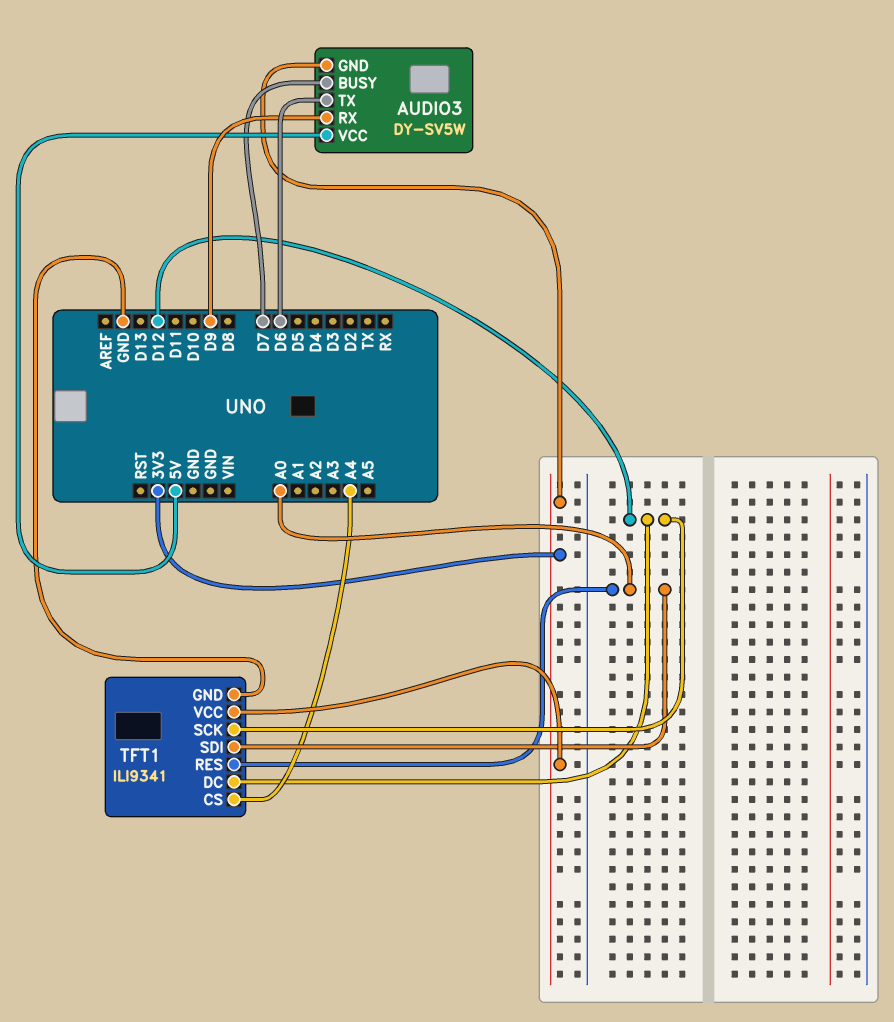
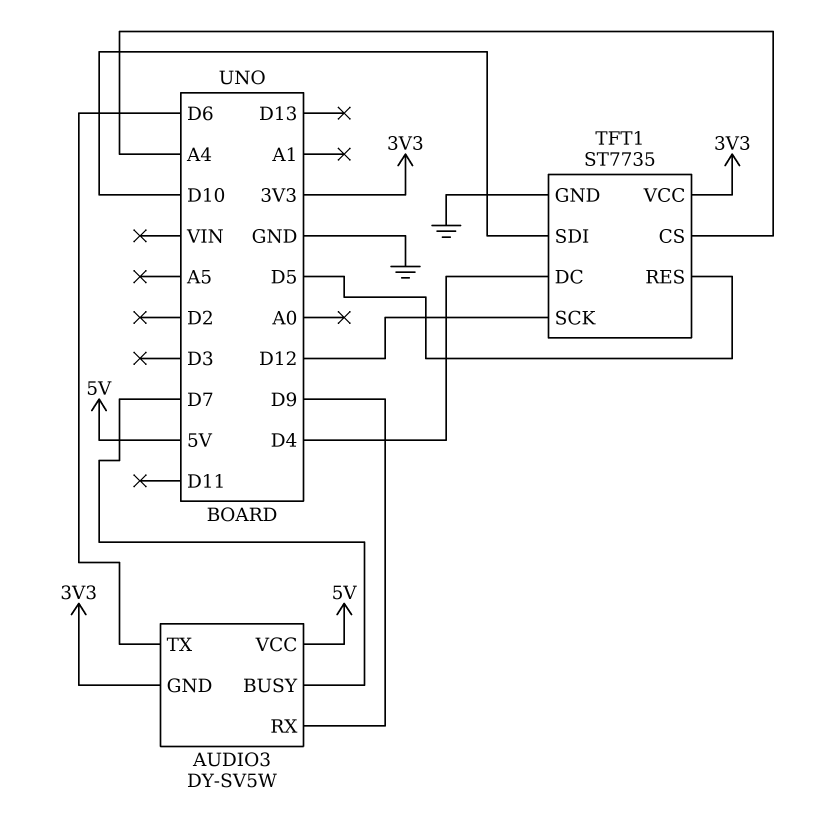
TFT1: ILI9341 -> ST7735
TFT1 pin DC: D12 -> D4
TFT1 pin RES: A0 -> D5
TFT1 pin SDI: A0 -> D10

